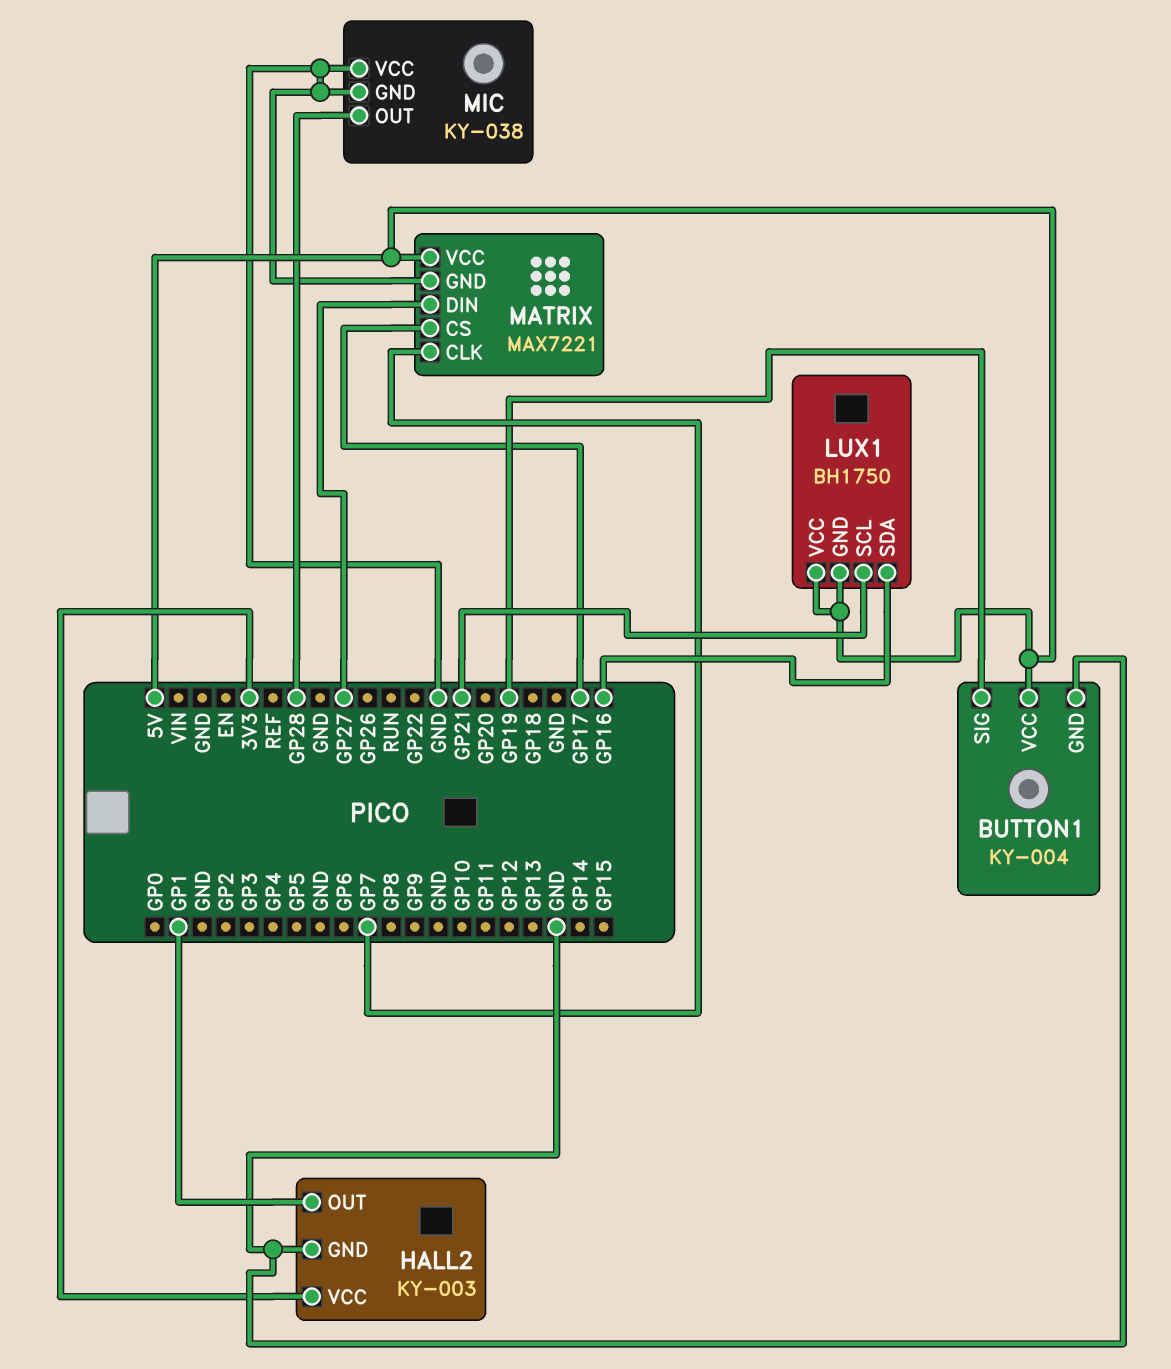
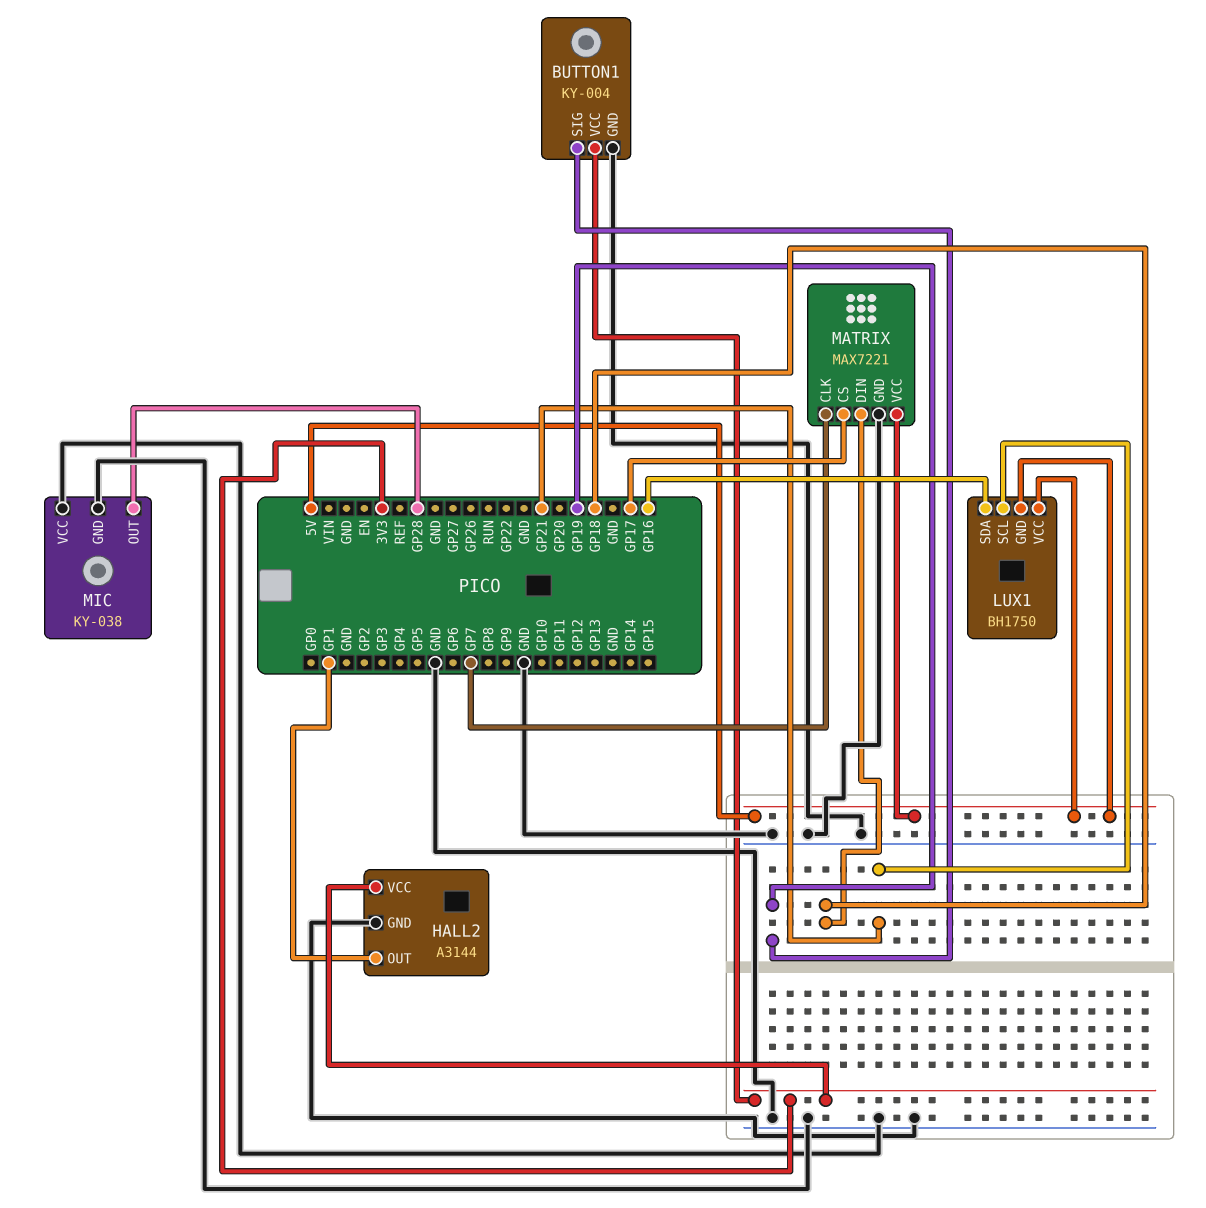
BUTTON1 pin VCC: 5V -> 3V3
HALL2: KY-003 -> A3144
MATRIX pin DIN: GP27 -> GP18

